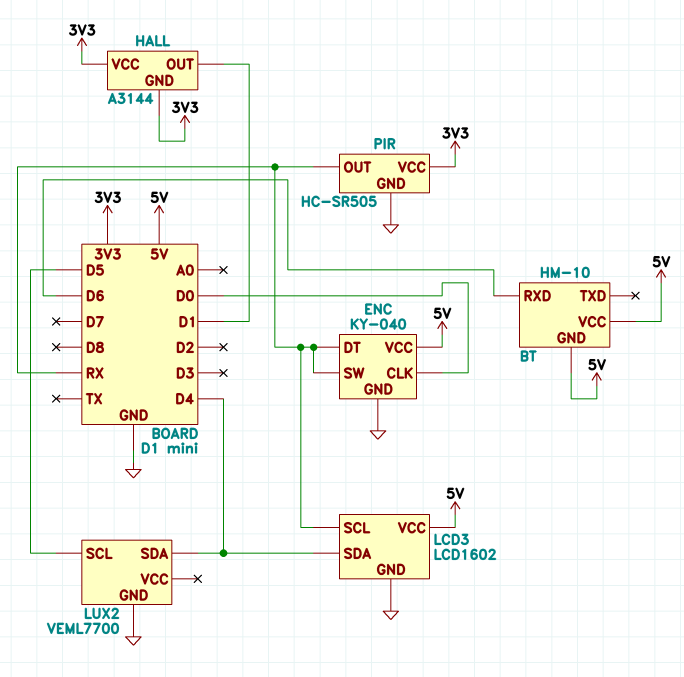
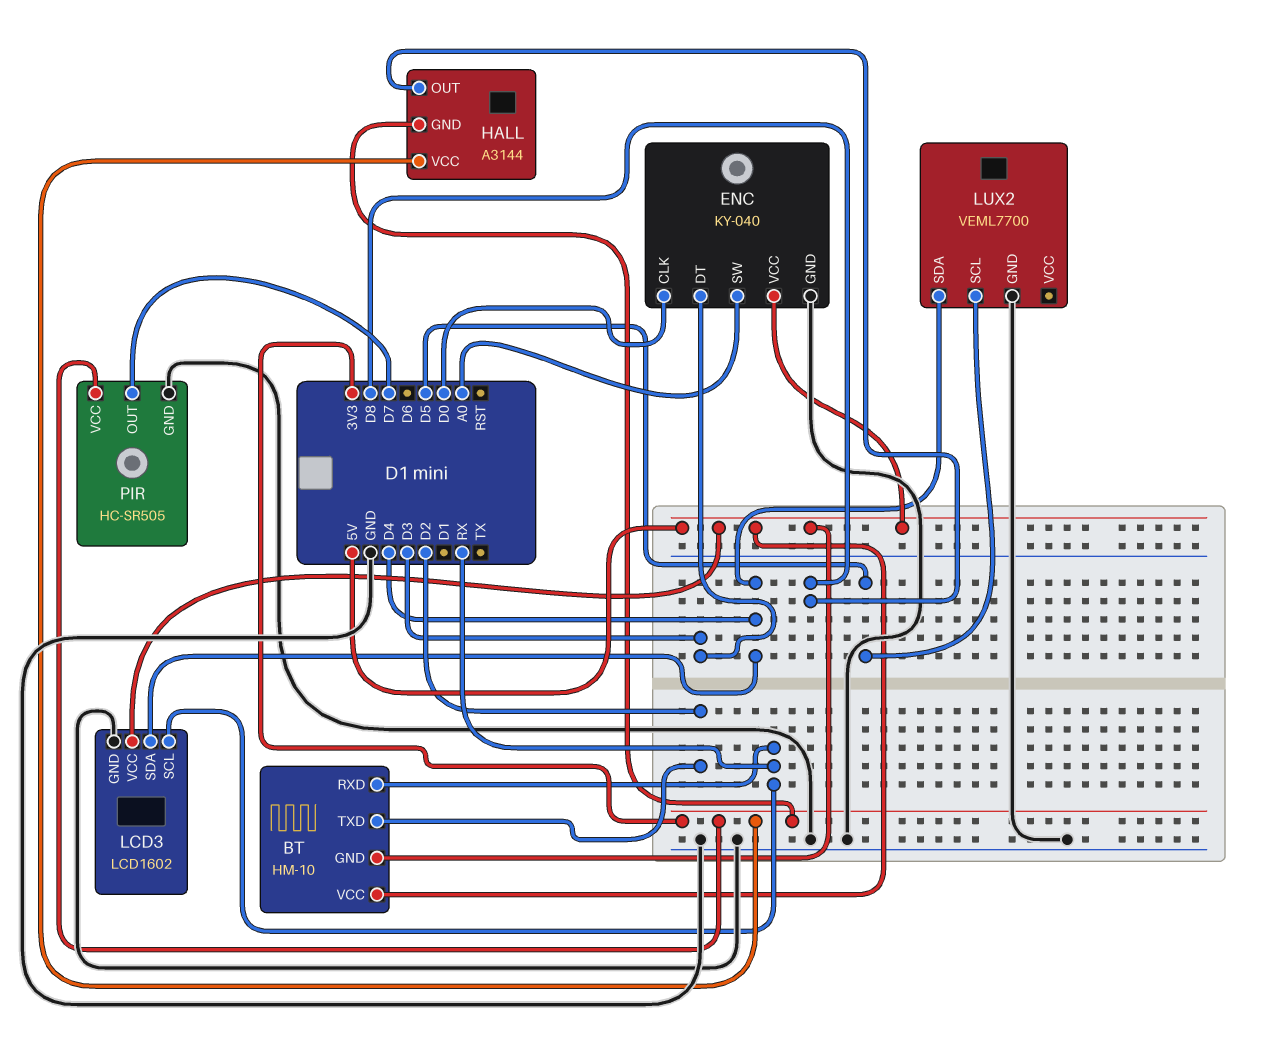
BT pin RXD: D6 -> RX
BT pin TXD: none -> D2
ENC pin DT: RX -> D3
ENC pin SW: RX -> A0
HALL pin OUT: D1 -> D8
PIR pin OUT: RX -> D7

